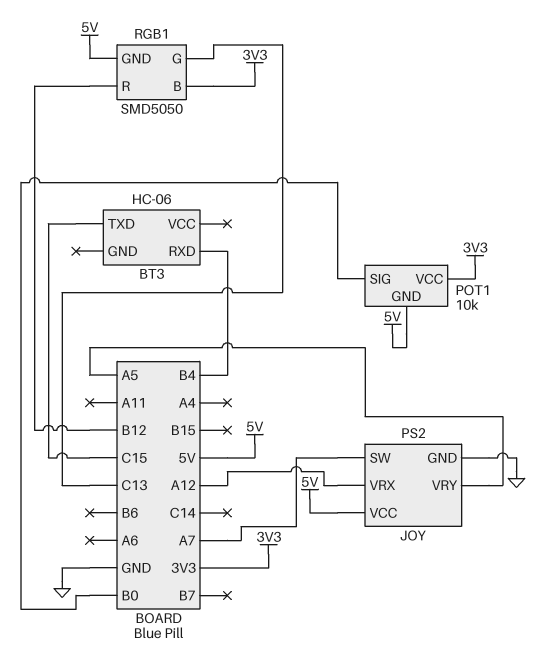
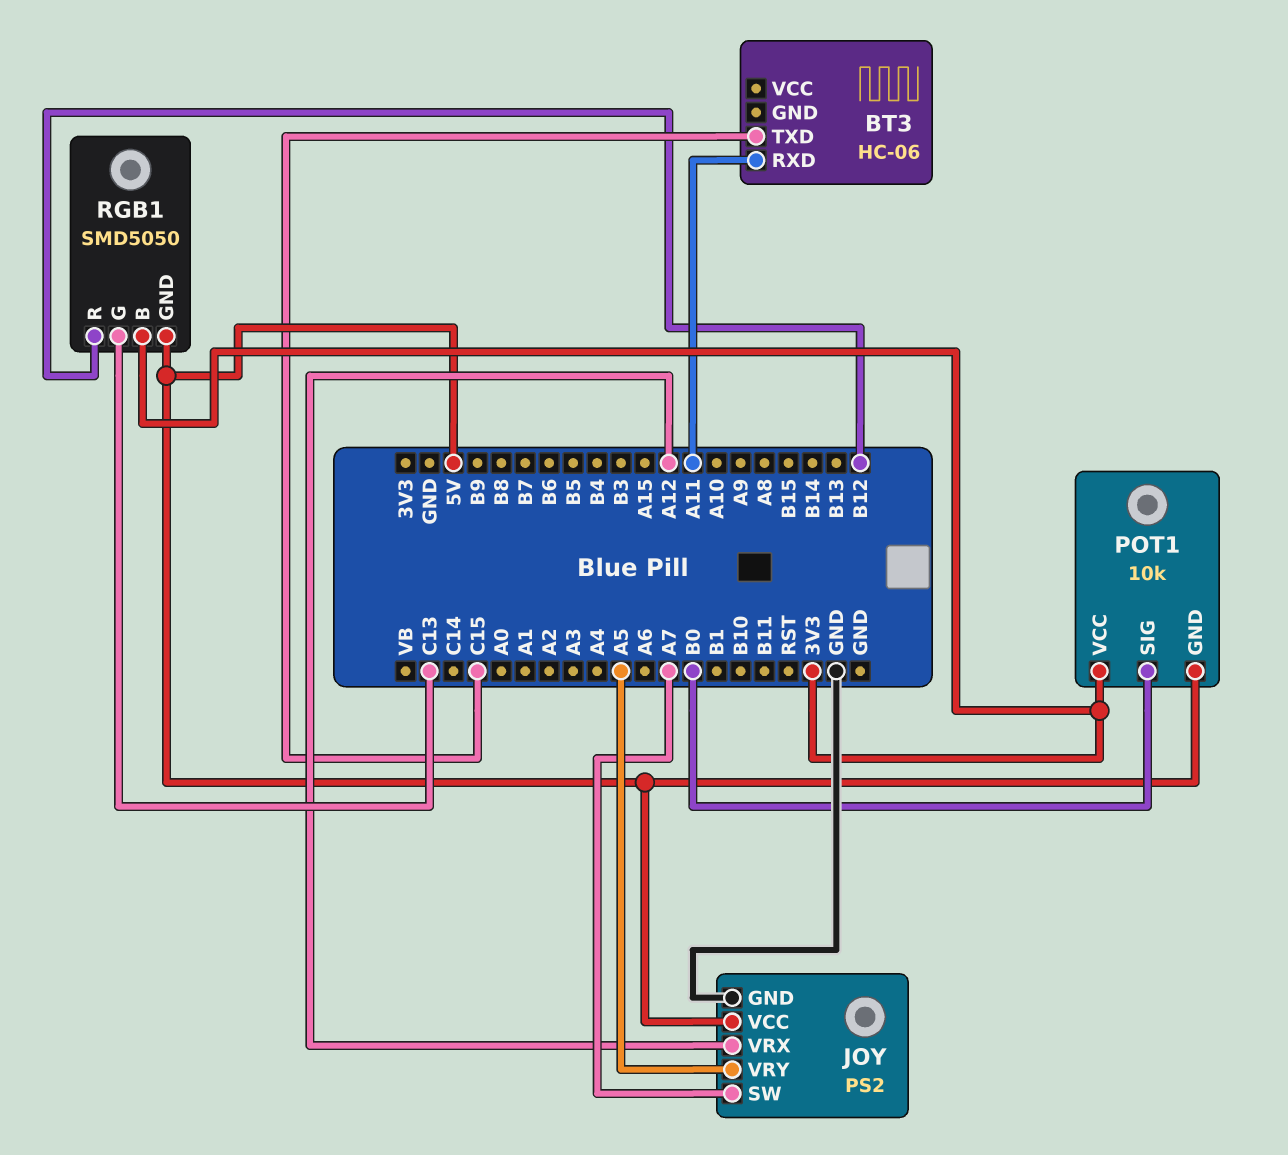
BT3 pin RXD: B4 -> A11

